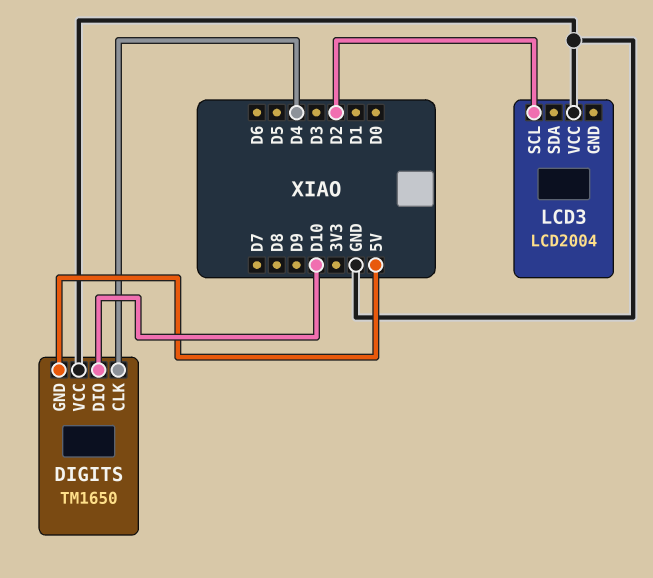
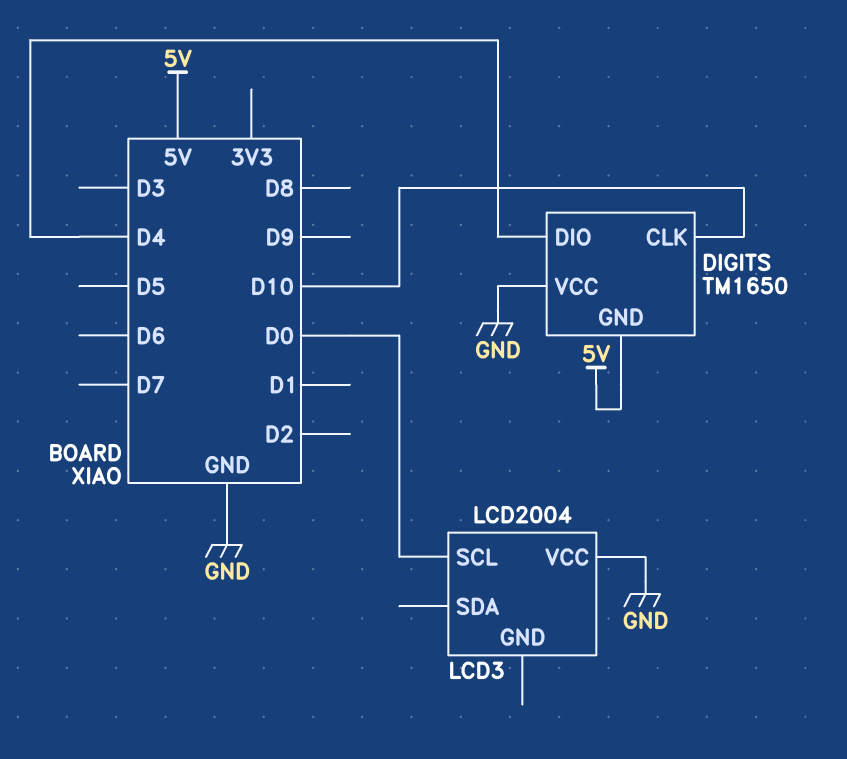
DIGITS pin CLK: D4 -> D10
DIGITS pin DIO: D10 -> D4
LCD3 pin SCL: D2 -> D0

